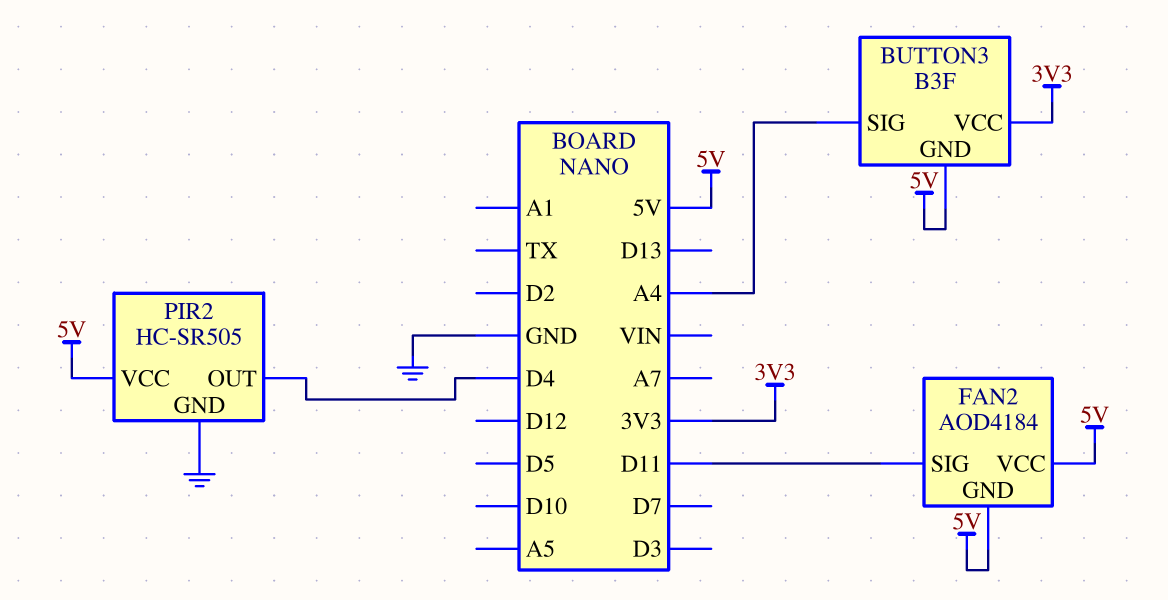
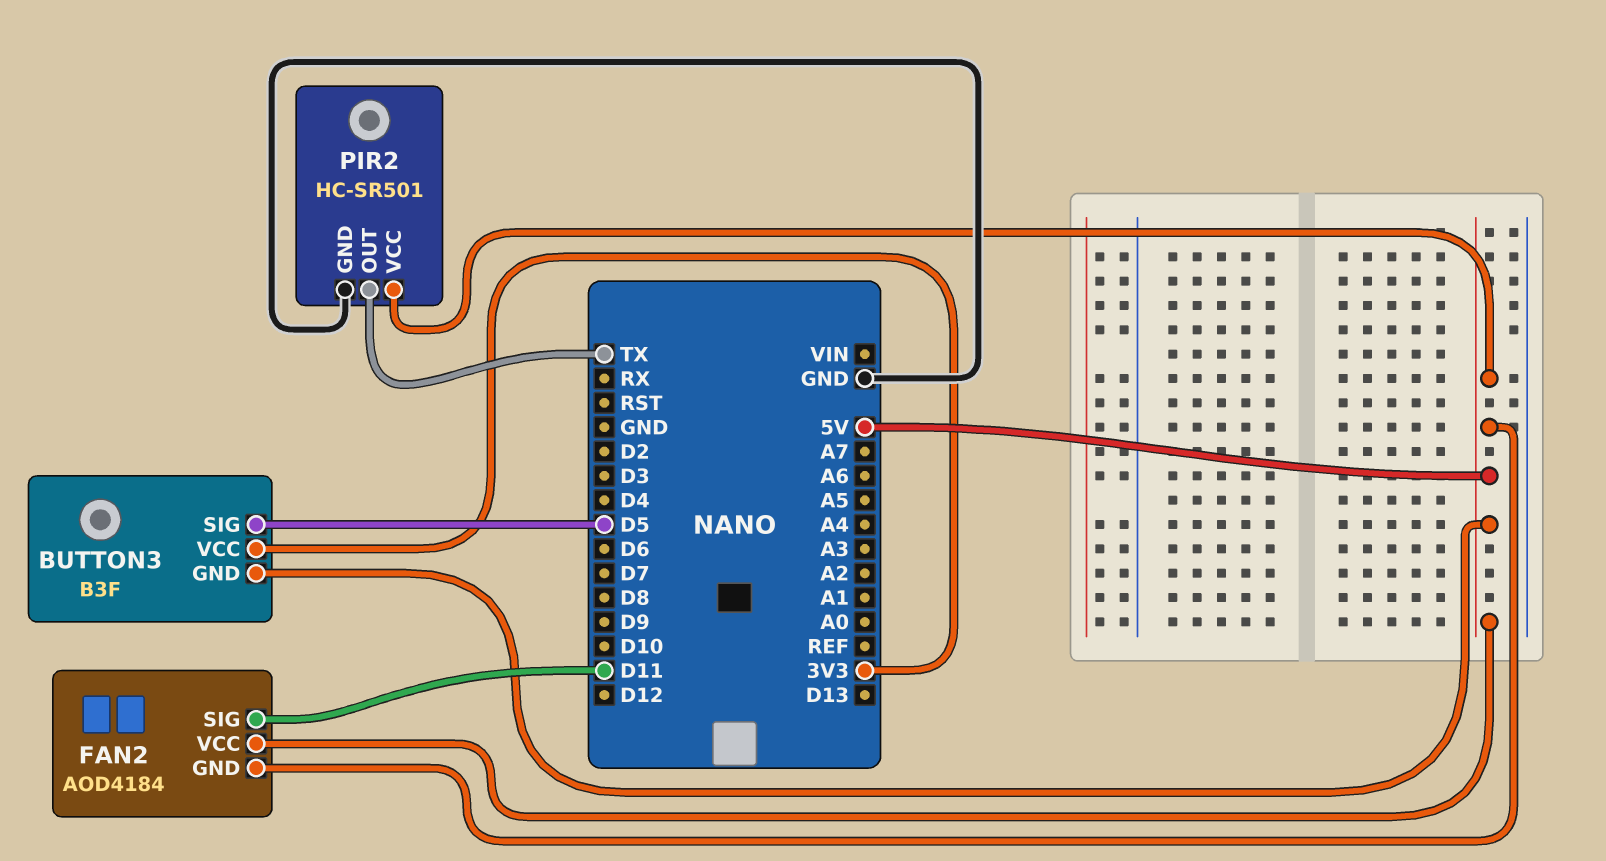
BUTTON3 pin SIG: A4 -> D5
PIR2: HC-SR505 -> HC-SR501
PIR2 pin OUT: D4 -> TX

